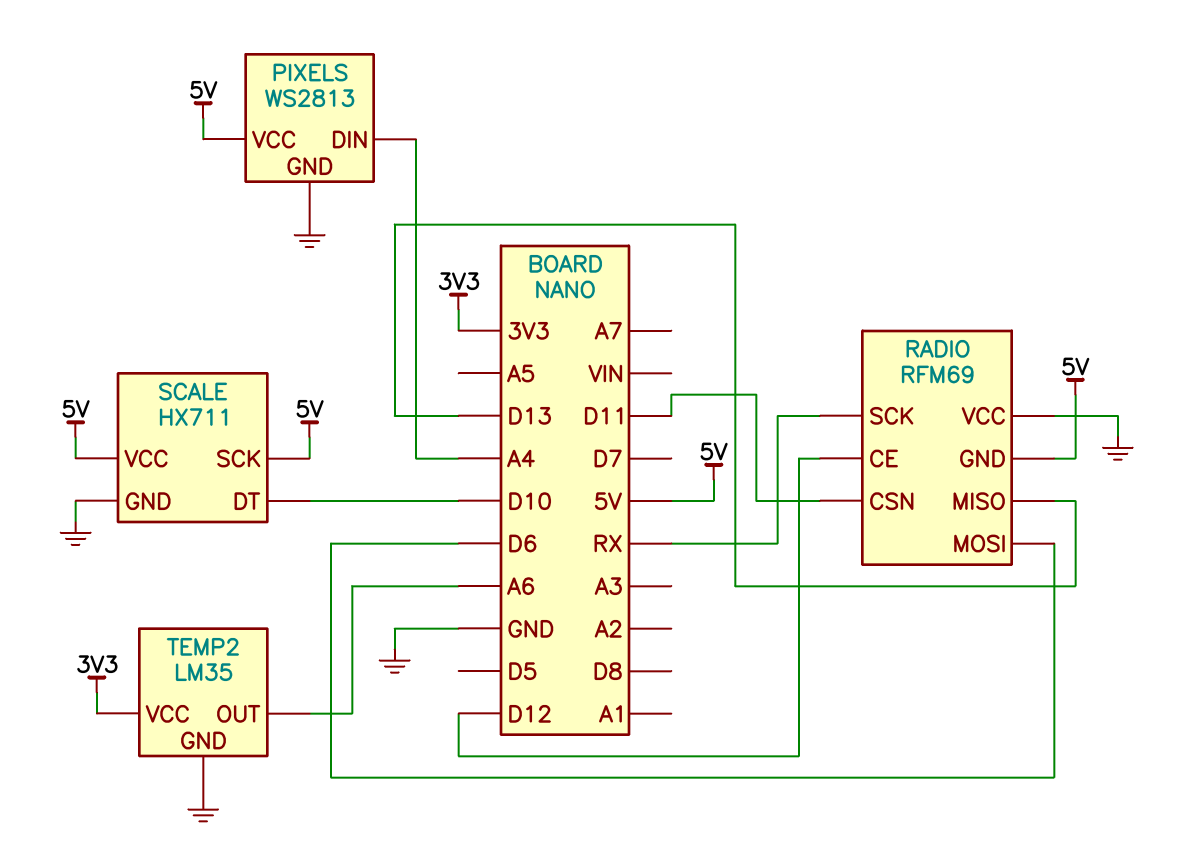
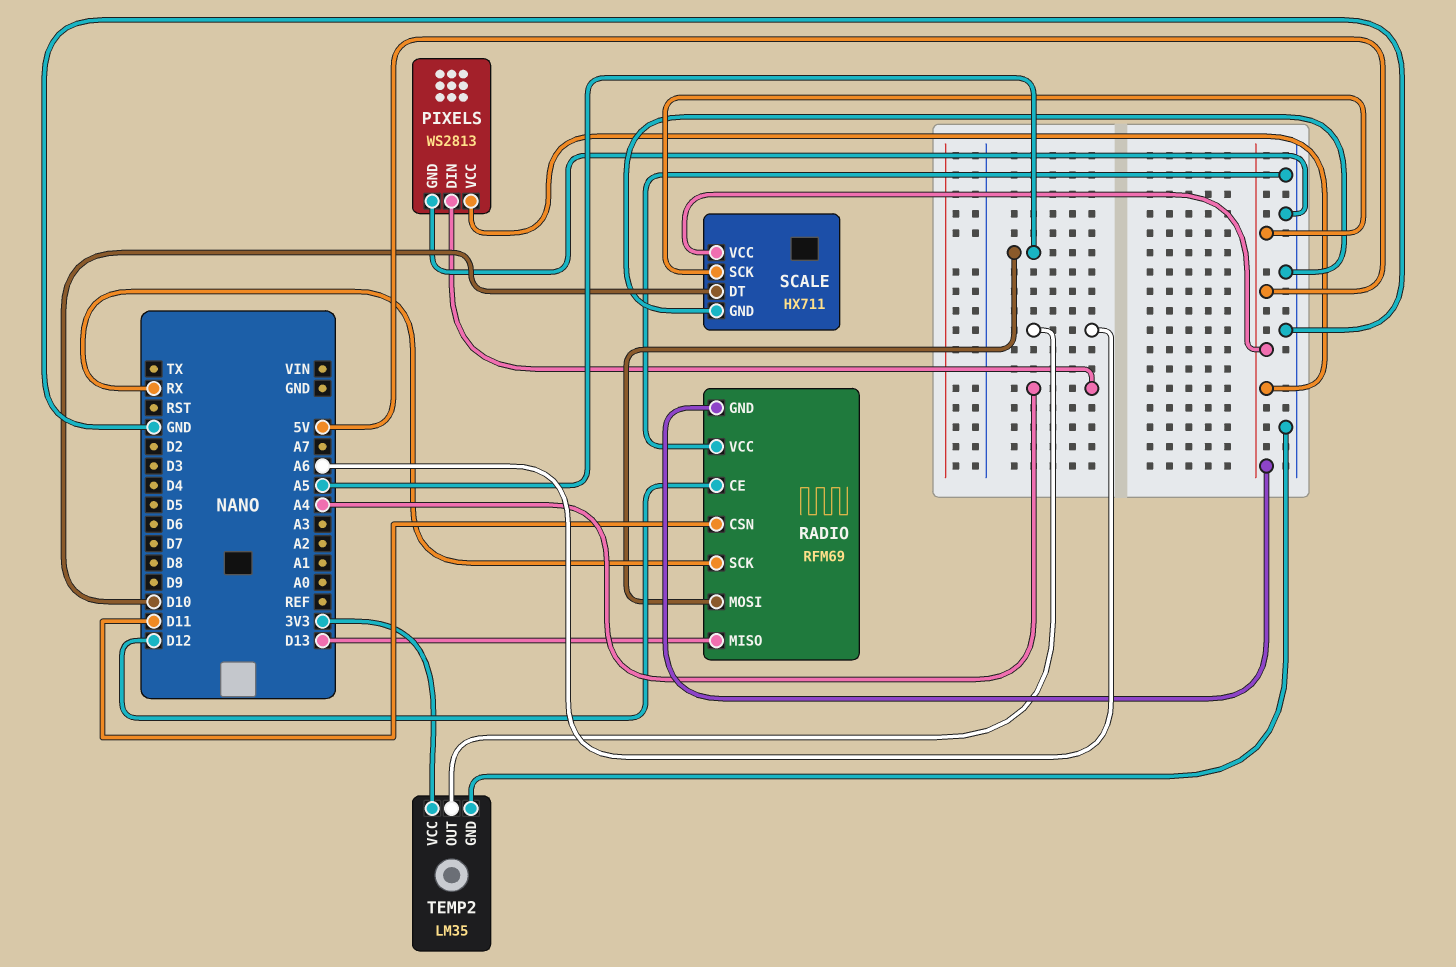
RADIO pin MOSI: D6 -> A5

